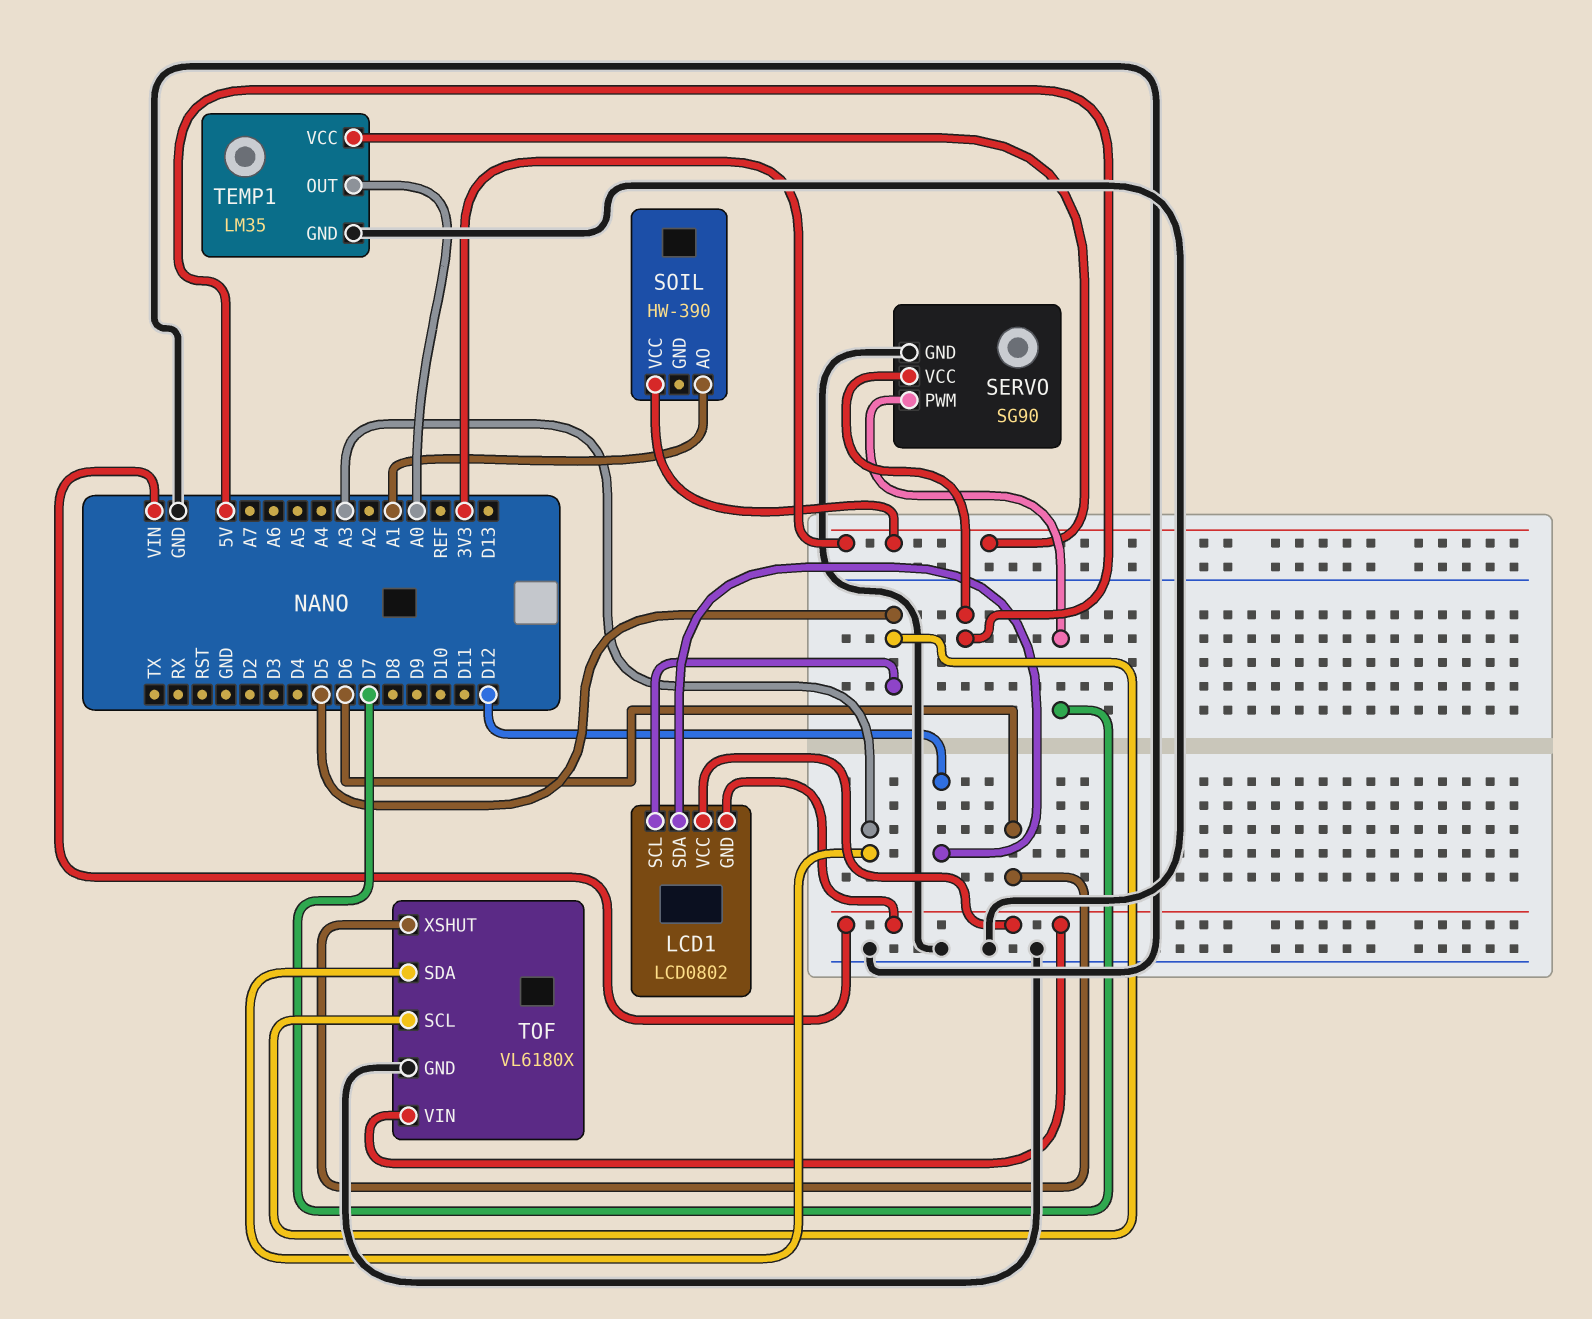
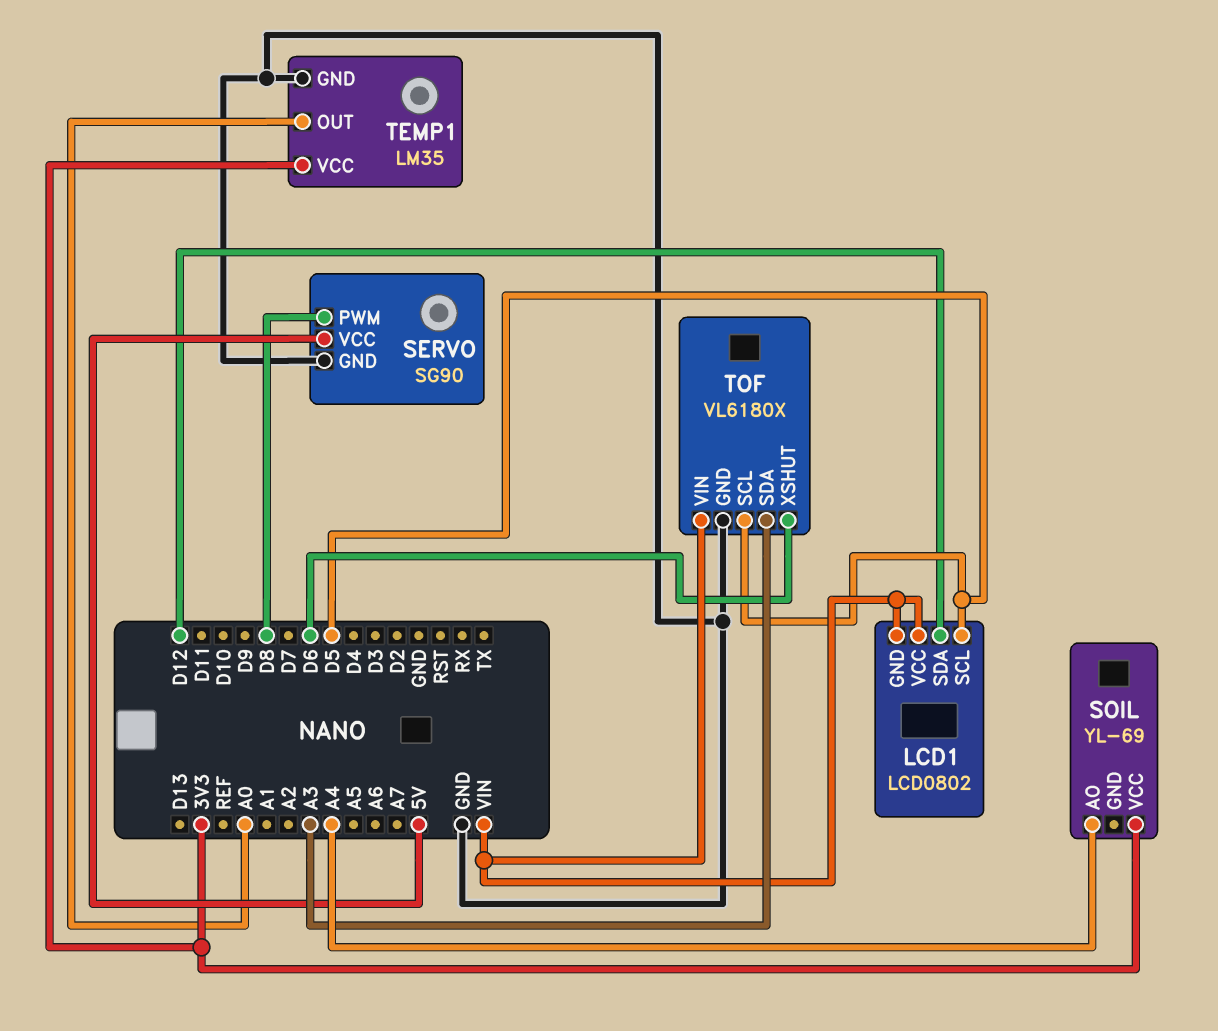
SERVO pin PWM: D7 -> D8
SOIL: HW-390 -> YL-69
SOIL pin AO: A1 -> A4

